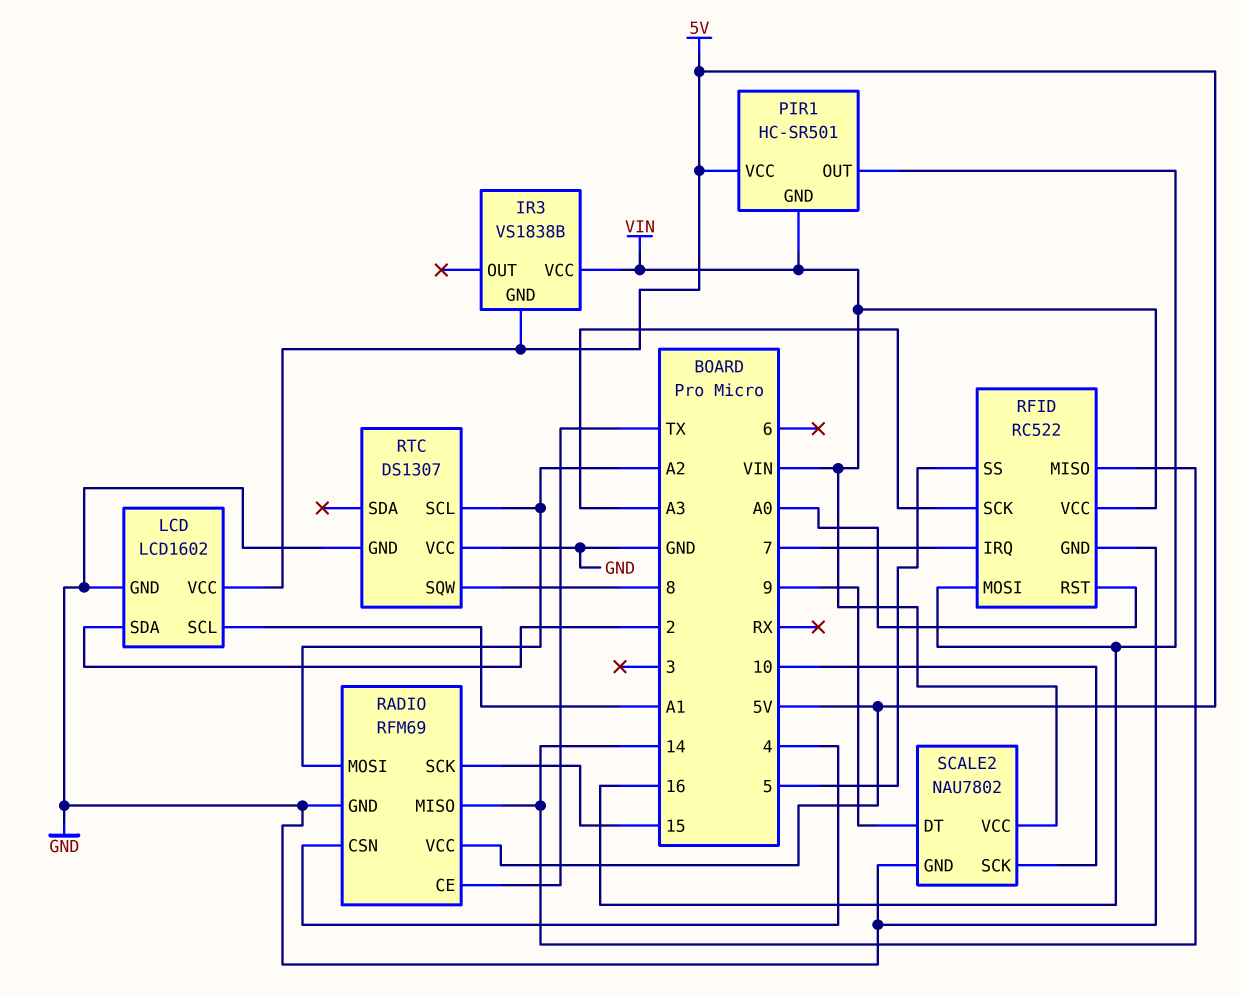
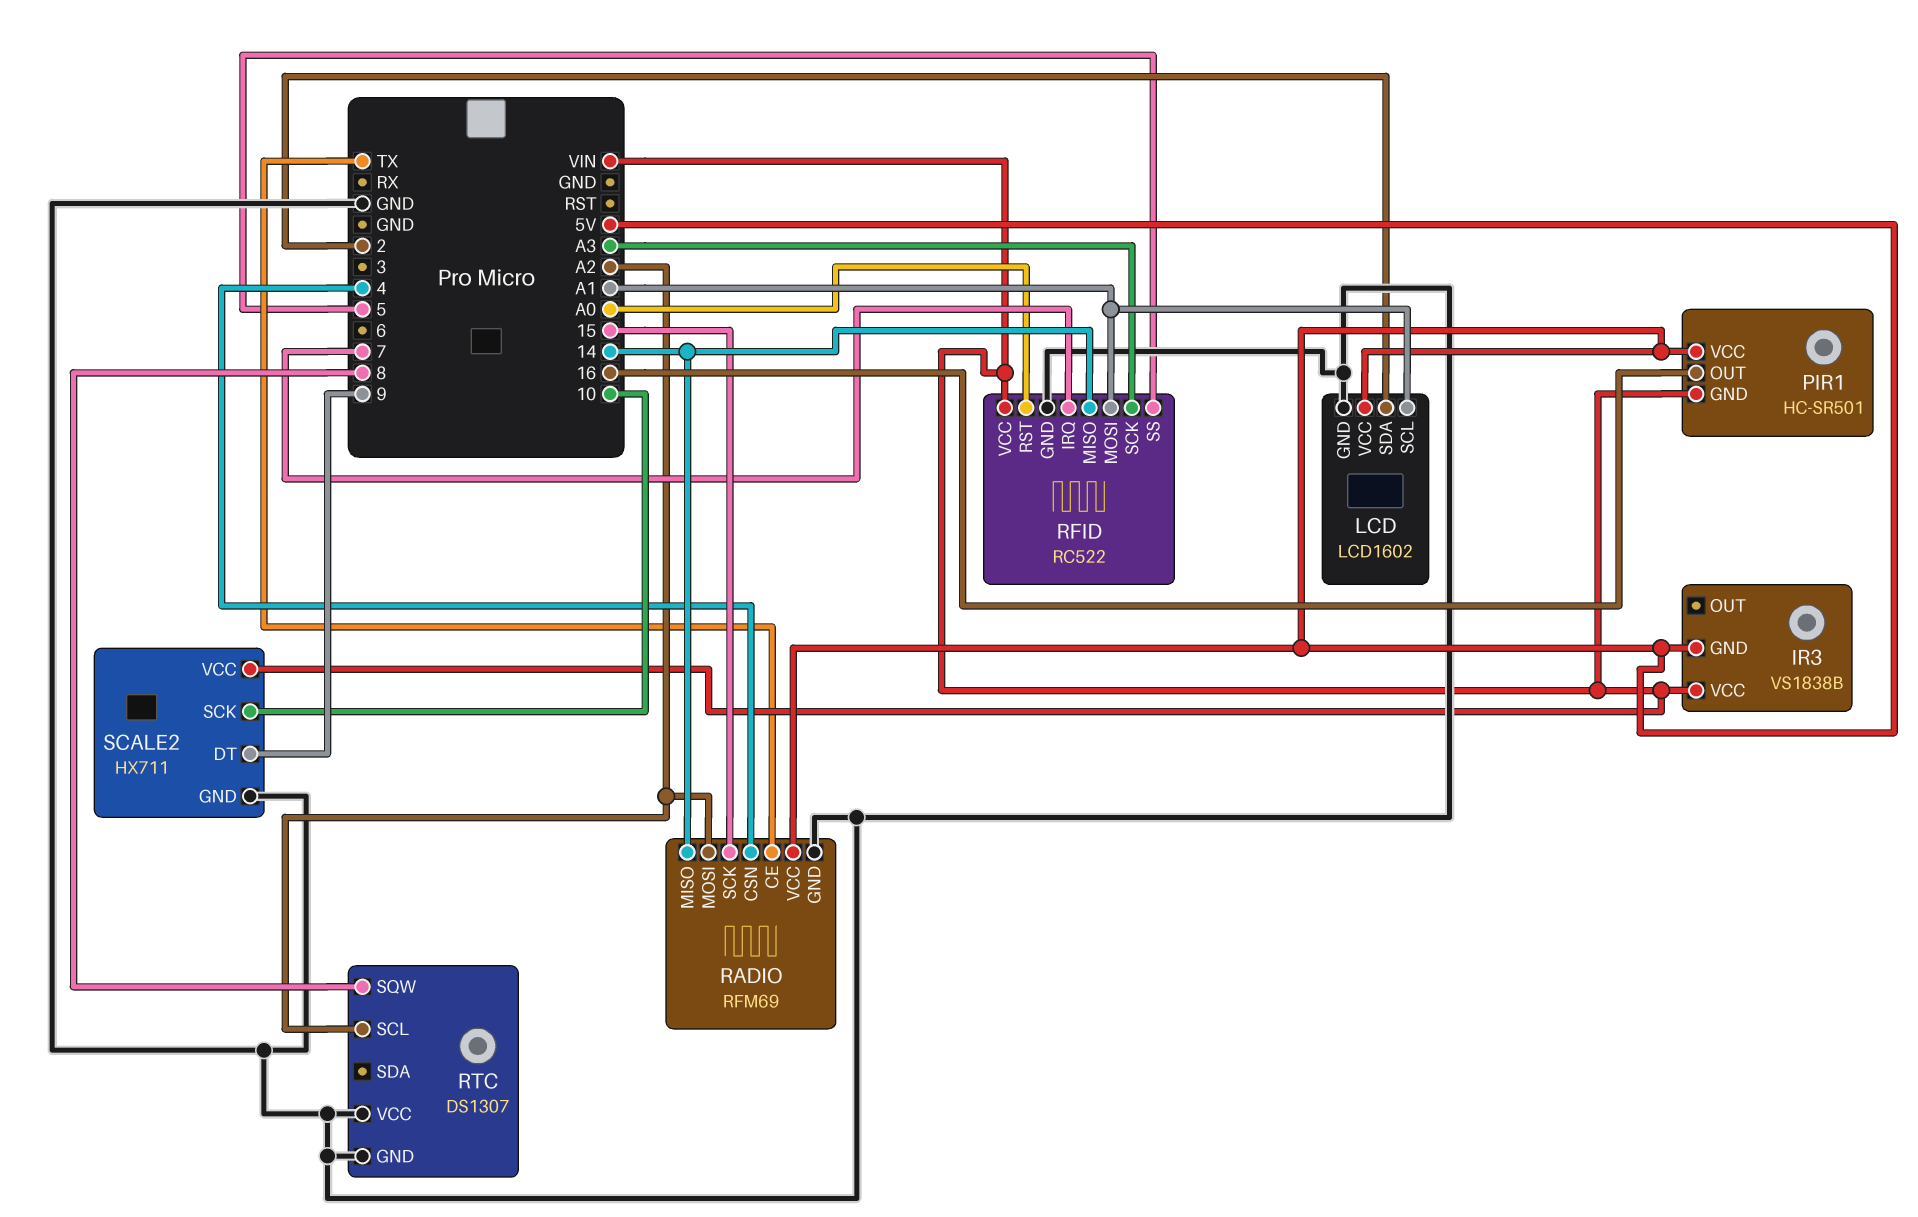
RFID pin MOSI: 16 -> A1
SCALE2: NAU7802 -> HX711

